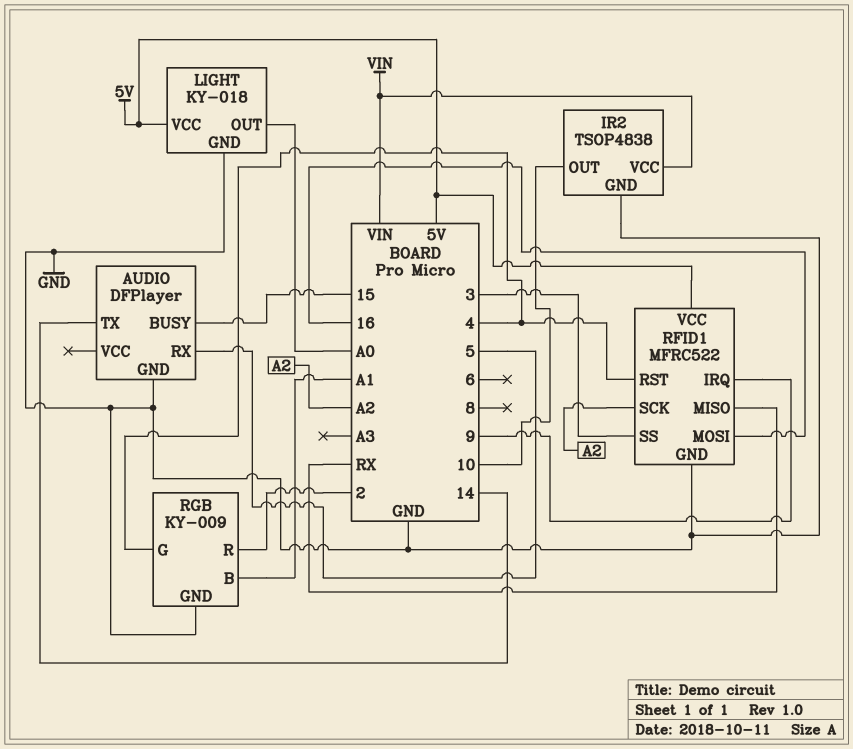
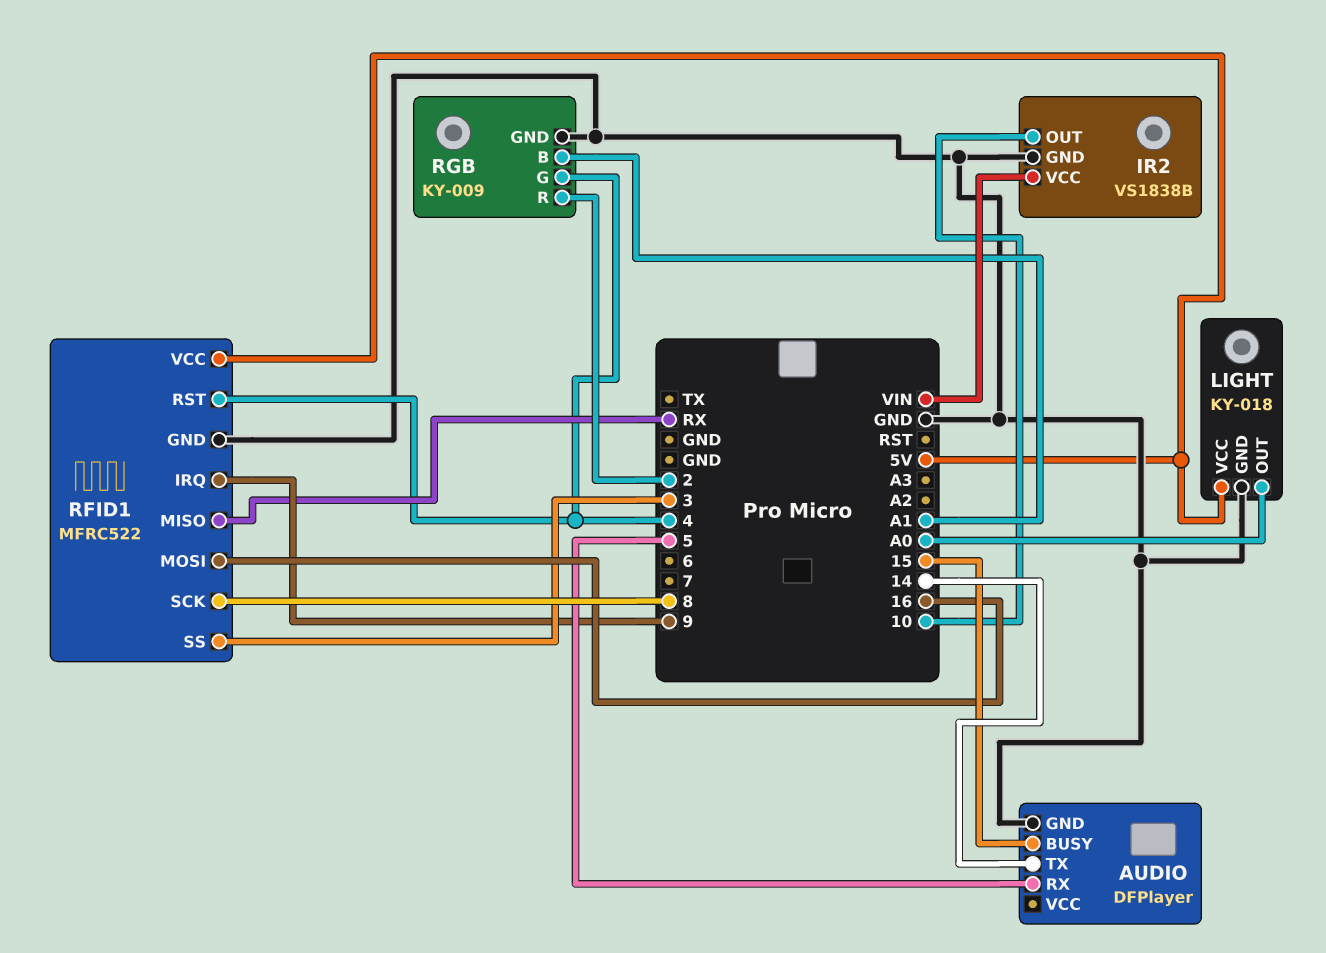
IR2: TSOP4838 -> VS1838B
RFID1 pin SCK: A2 -> 8

